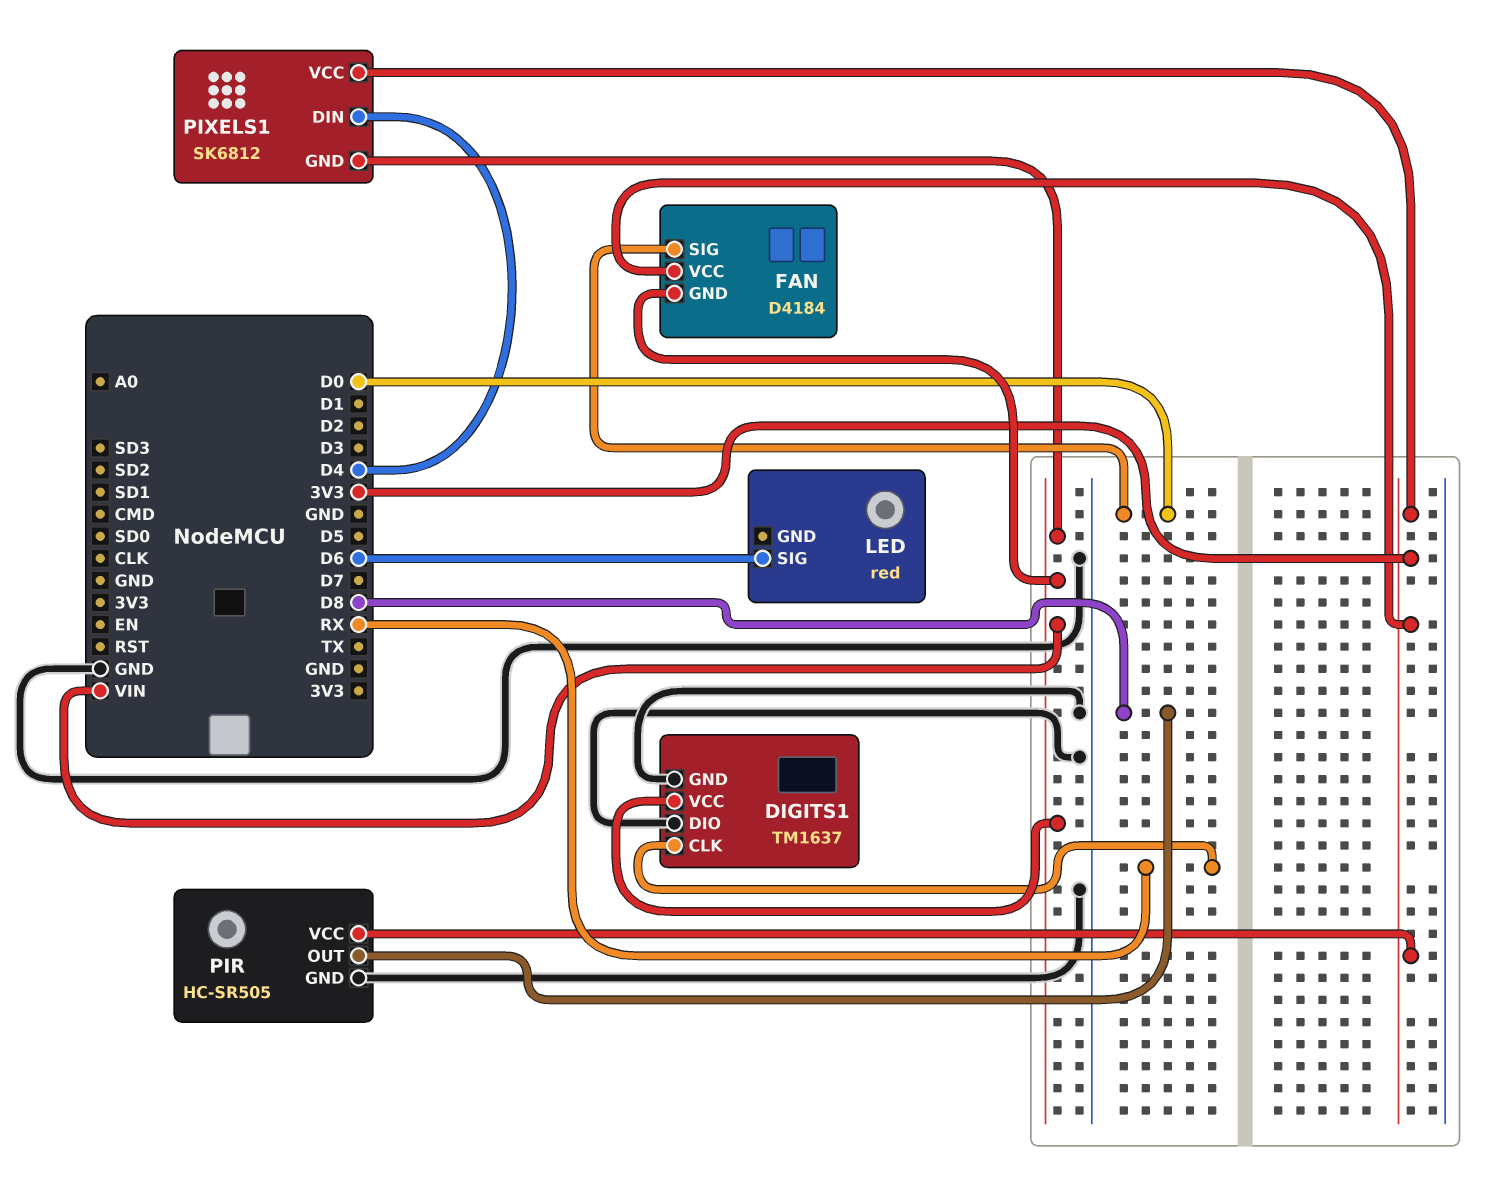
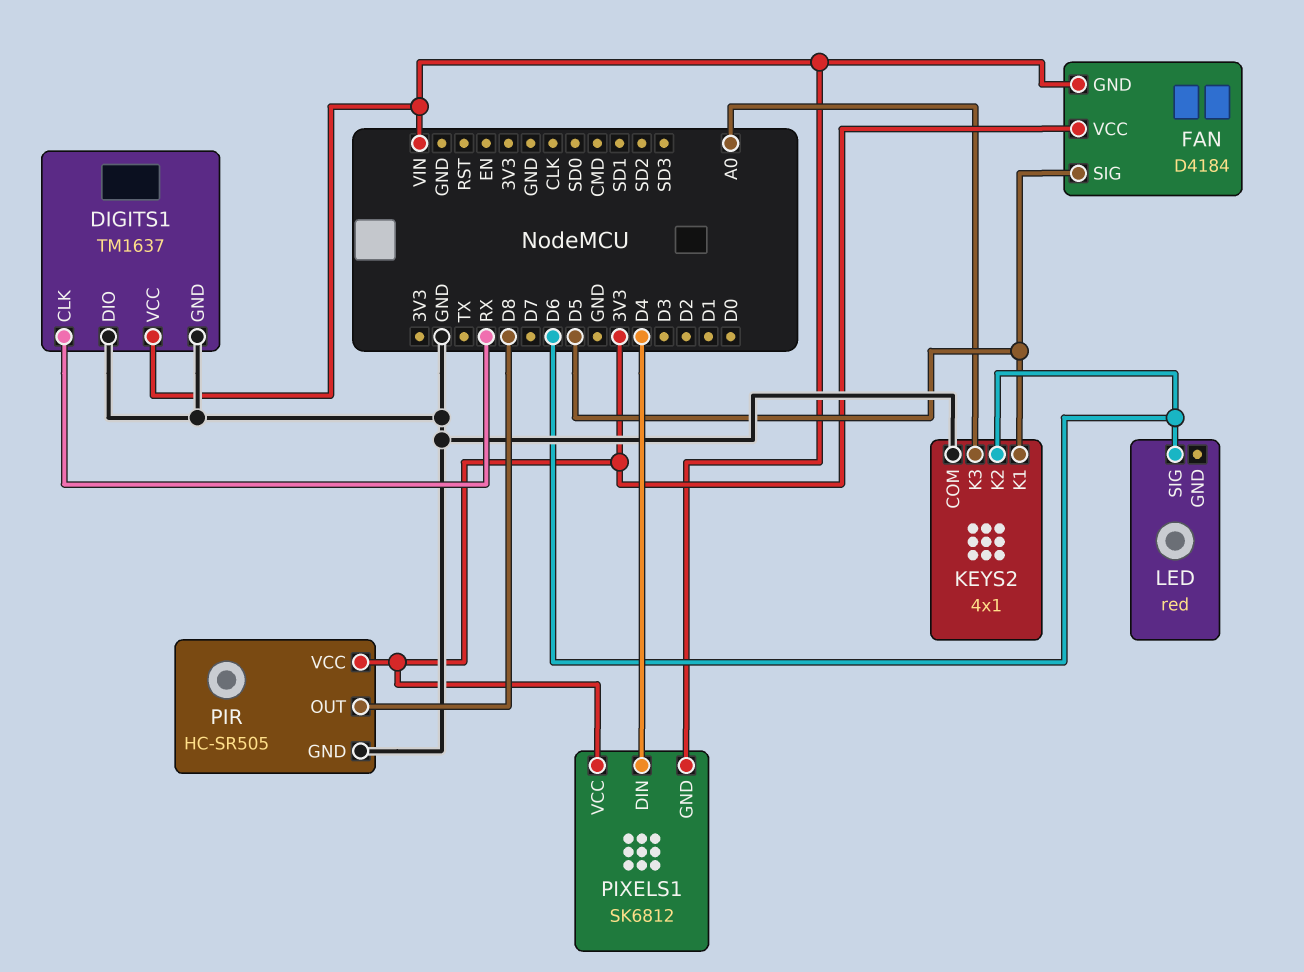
FAN pin SIG: D0 -> D5
KEYS2: none -> 4x1
KEYS2 pin COM: none -> GND
KEYS2 pin K1: none -> D5
KEYS2 pin K2: none -> D6
KEYS2 pin K3: none -> A0

